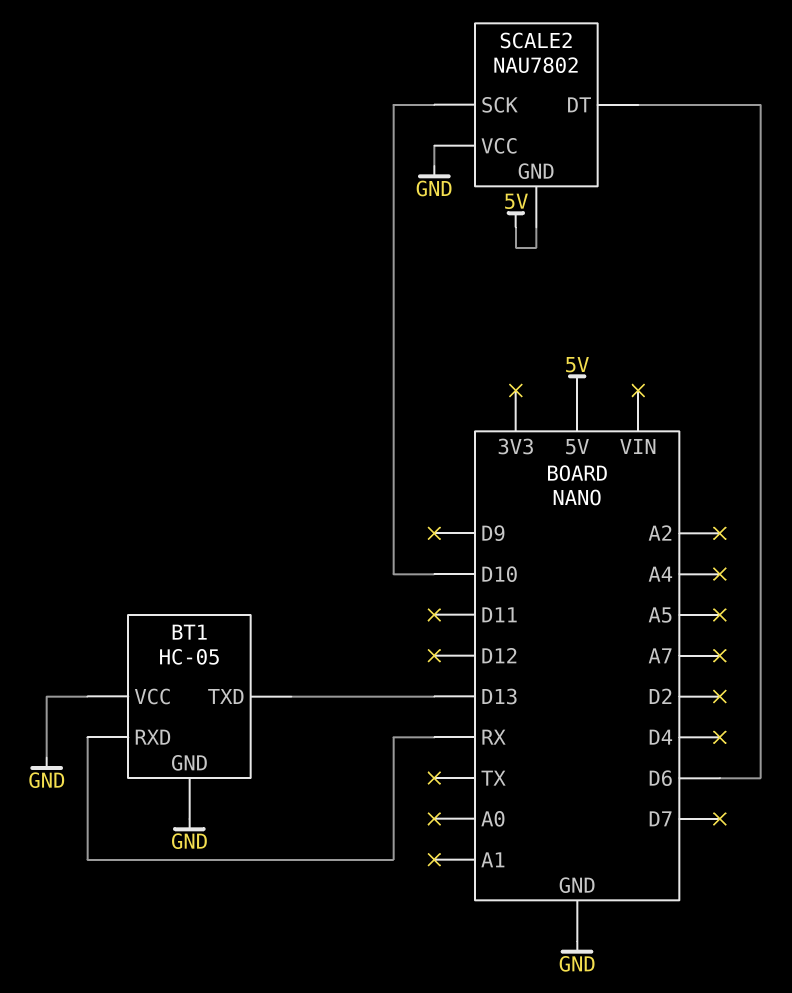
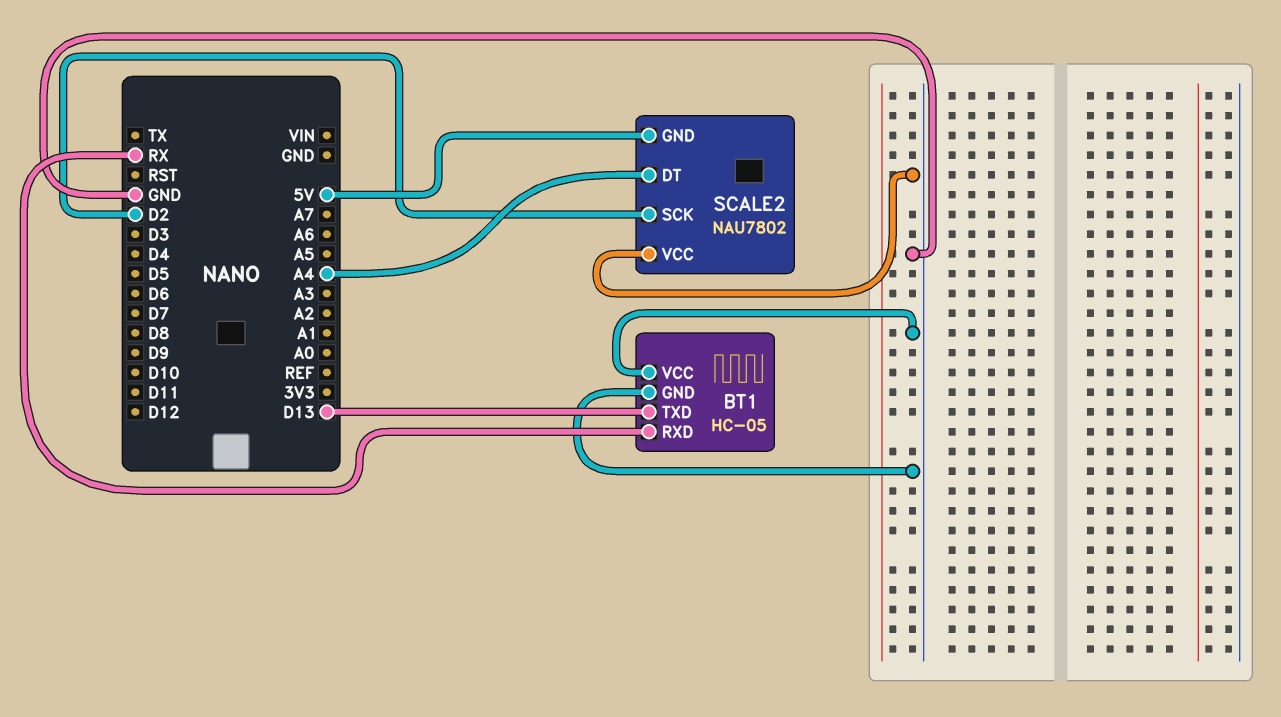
SCALE2 pin DT: D6 -> A4
SCALE2 pin SCK: D10 -> D2

